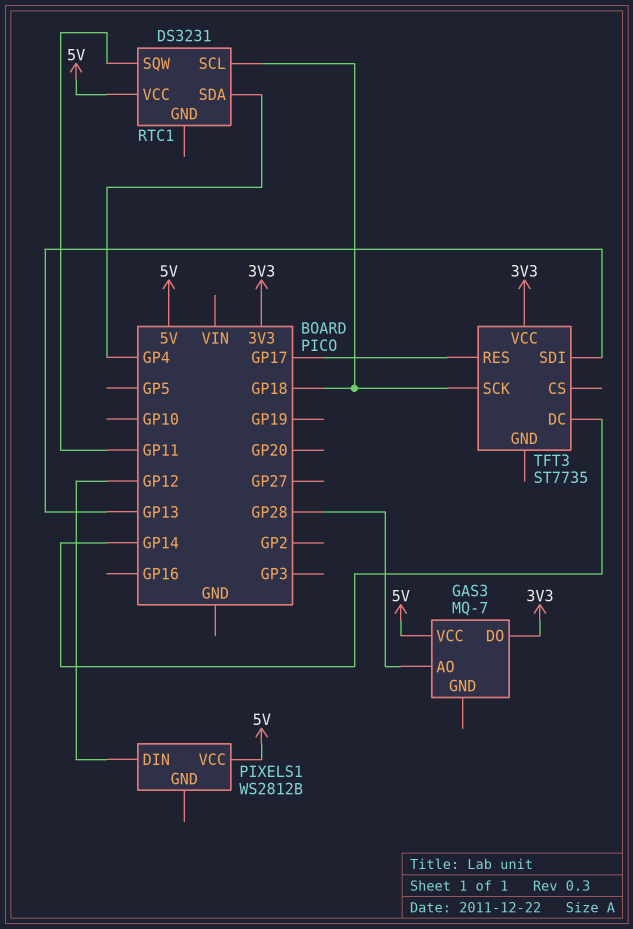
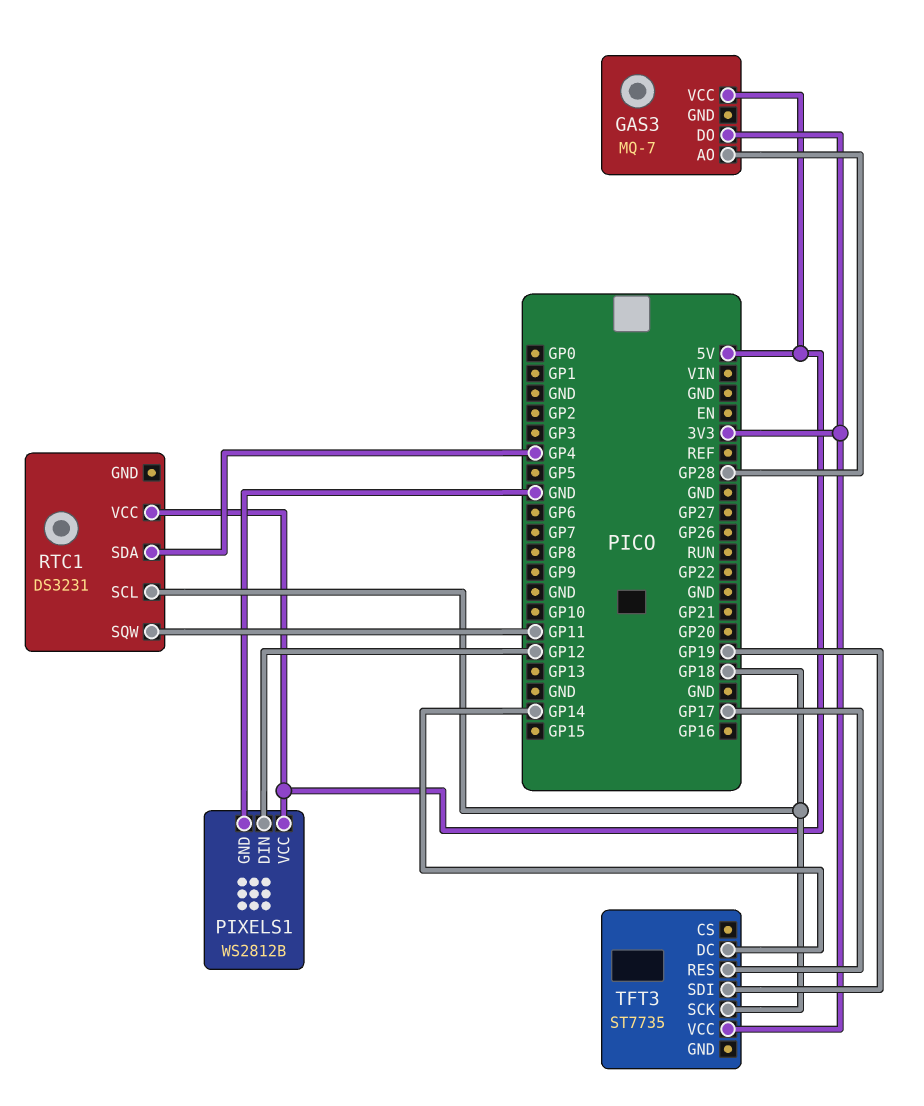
PIXELS1 pin GND: none -> GND
TFT3 pin SDI: GP13 -> GP19

